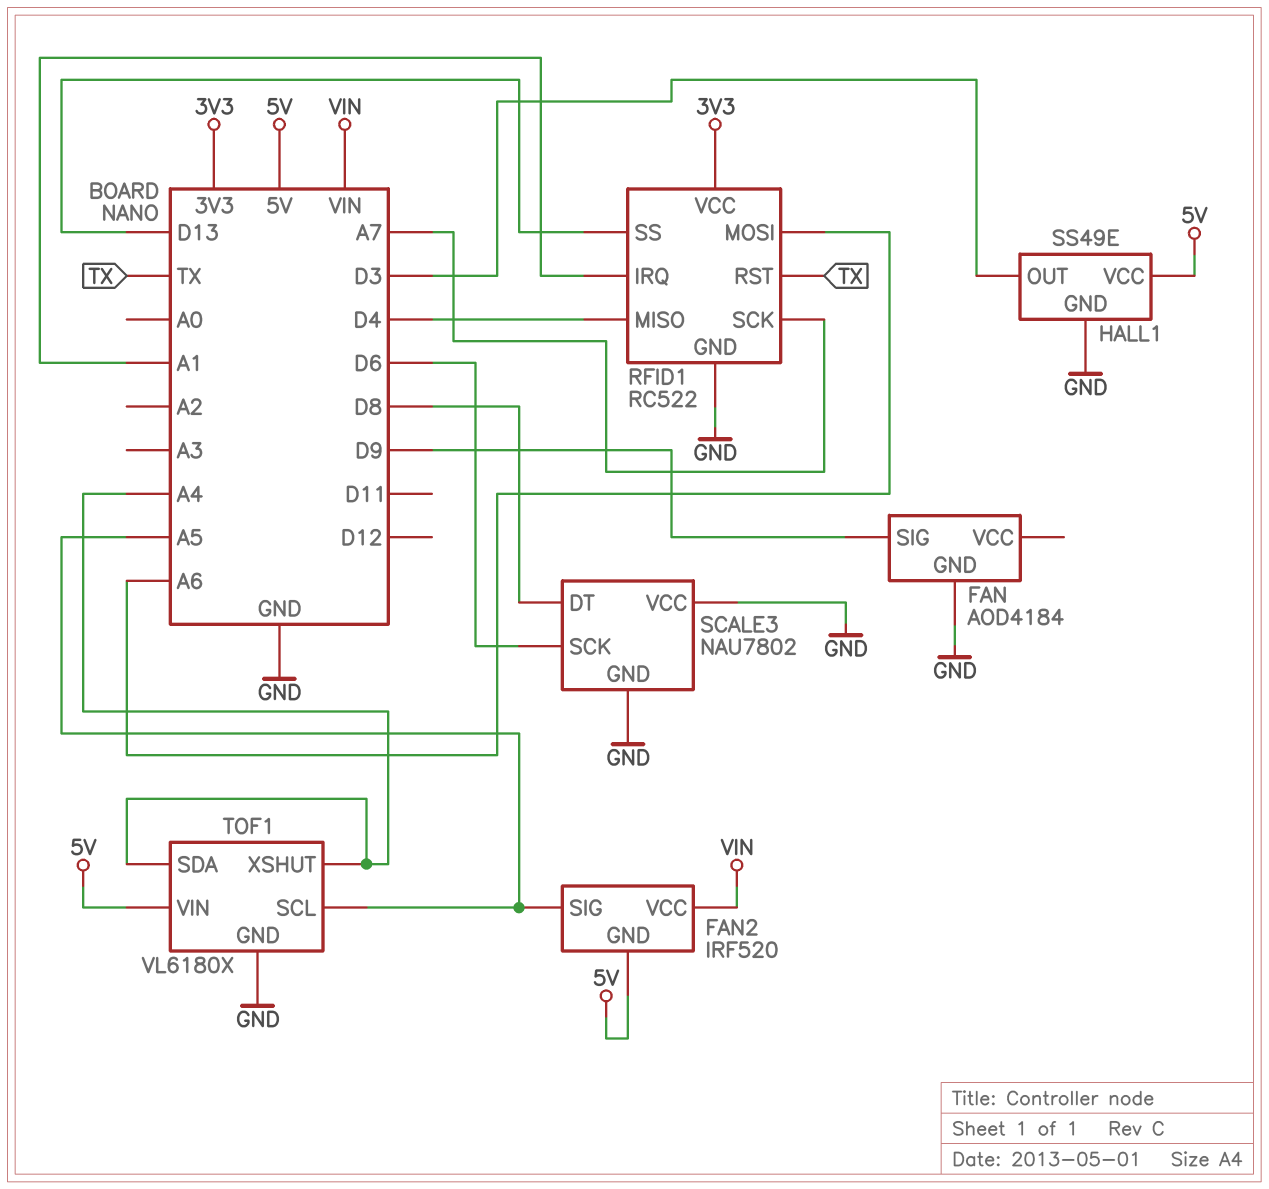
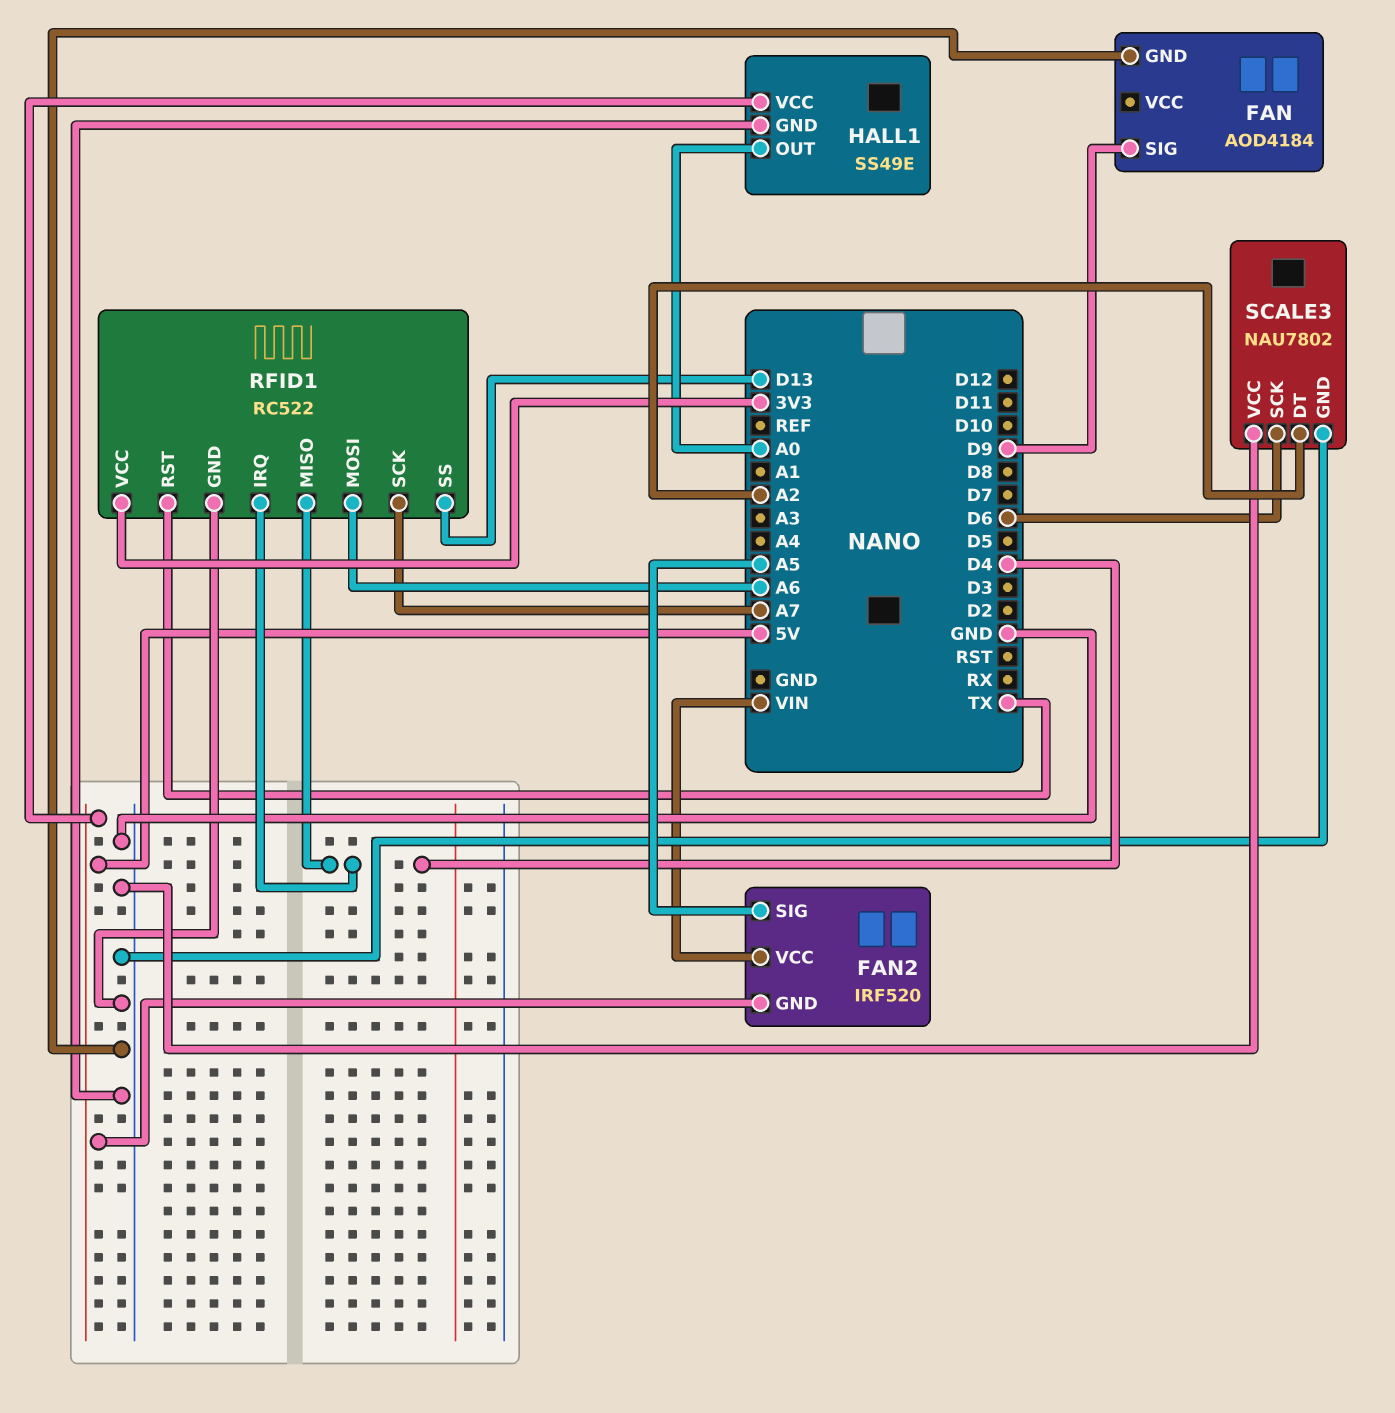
HALL1 pin OUT: D3 -> A0
RFID1 pin IRQ: A1 -> D4
SCALE3 pin DT: D8 -> A2
TOF1: VL6180X -> none
TOF1 pin GND: GND -> none
TOF1 pin SCL: A5 -> none
TOF1 pin SDA: A4 -> none
TOF1 pin VIN: 5V -> none
TOF1 pin XSHUT: A4 -> none

